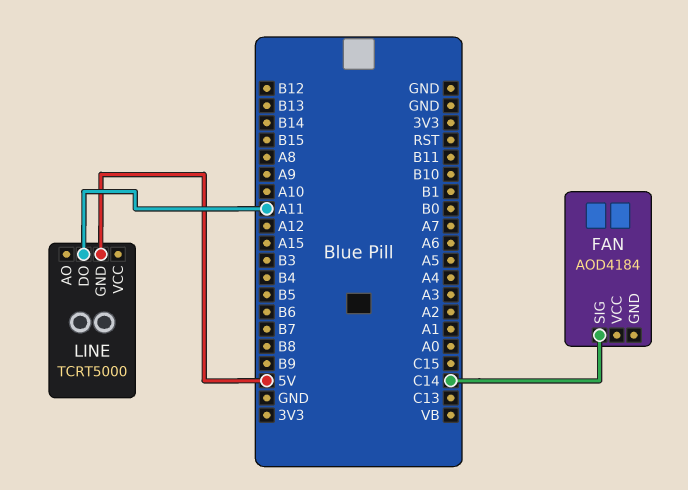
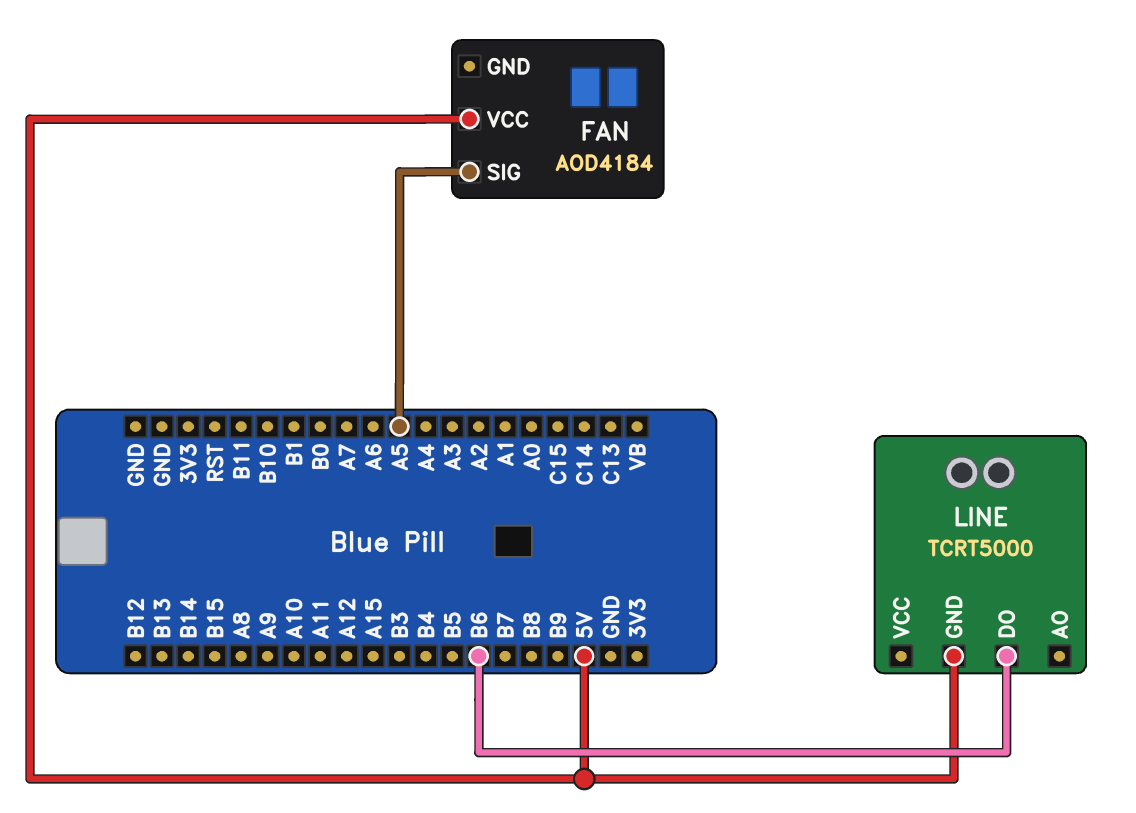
FAN pin SIG: C14 -> A5
FAN pin VCC: none -> 5V
LINE pin DO: A11 -> B6

